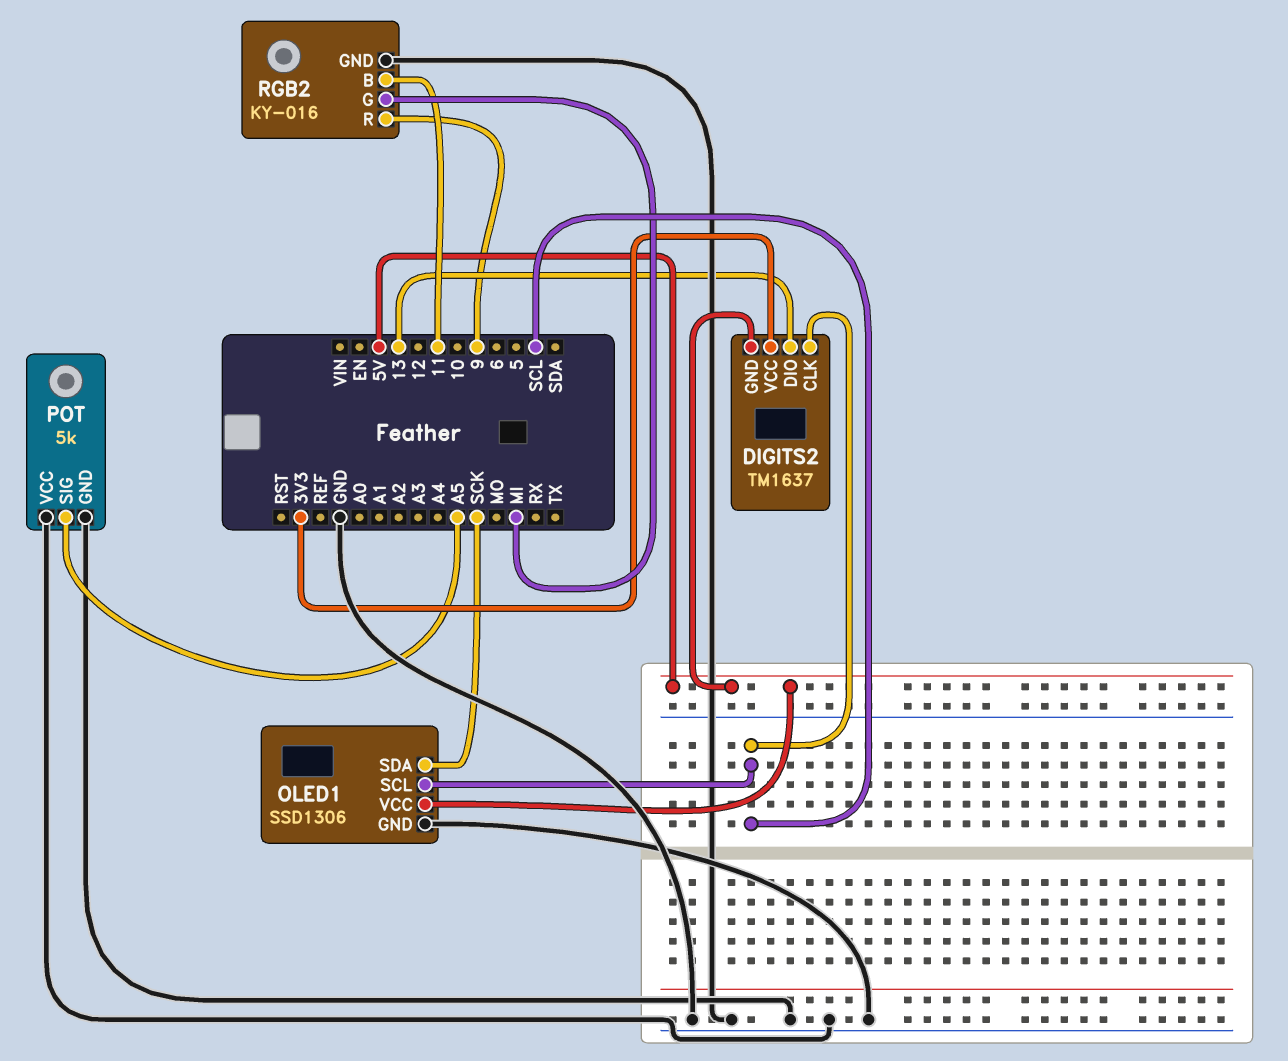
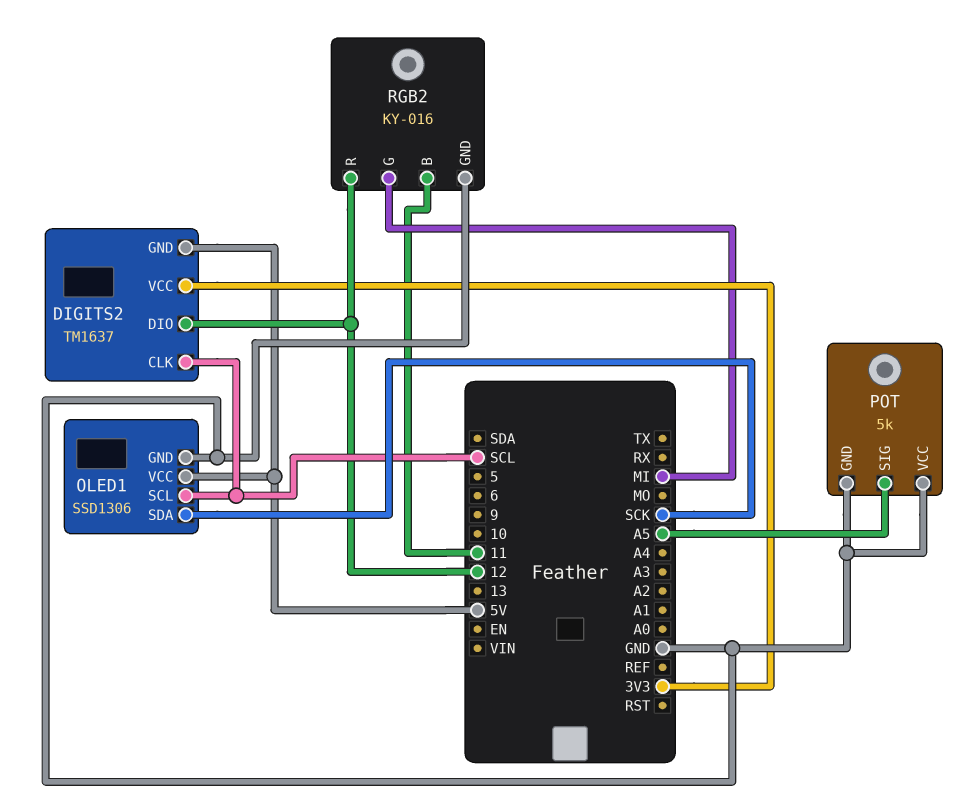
DIGITS2 pin DIO: 13 -> 12
RGB2 pin R: 9 -> 12

